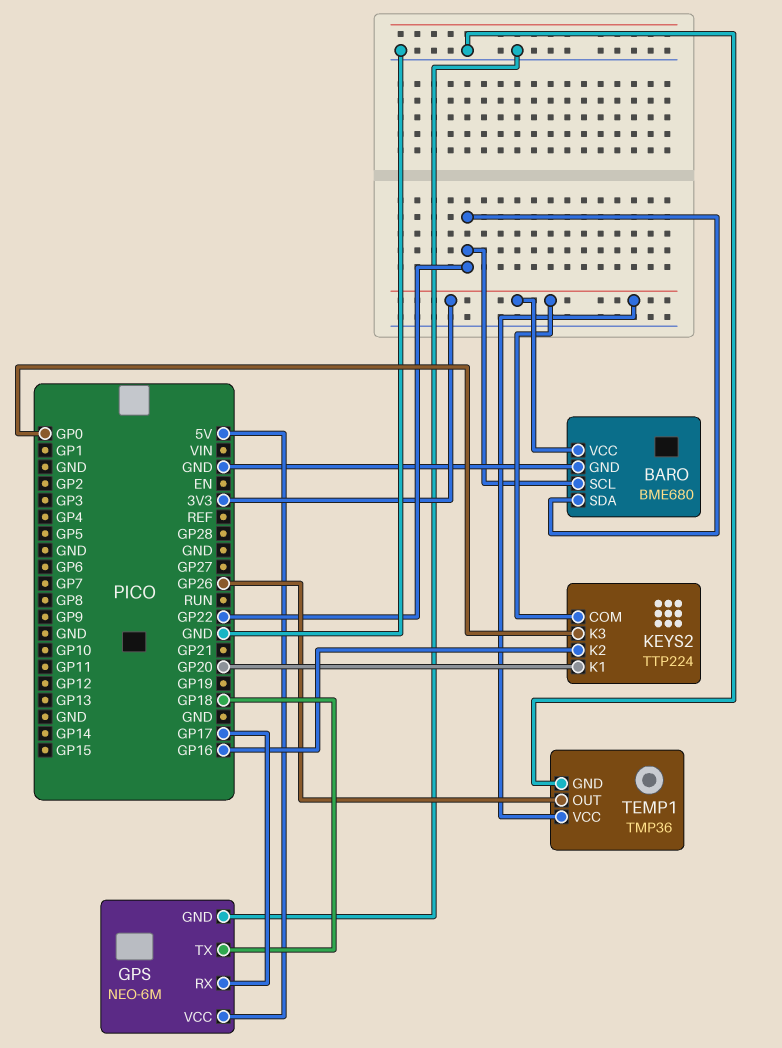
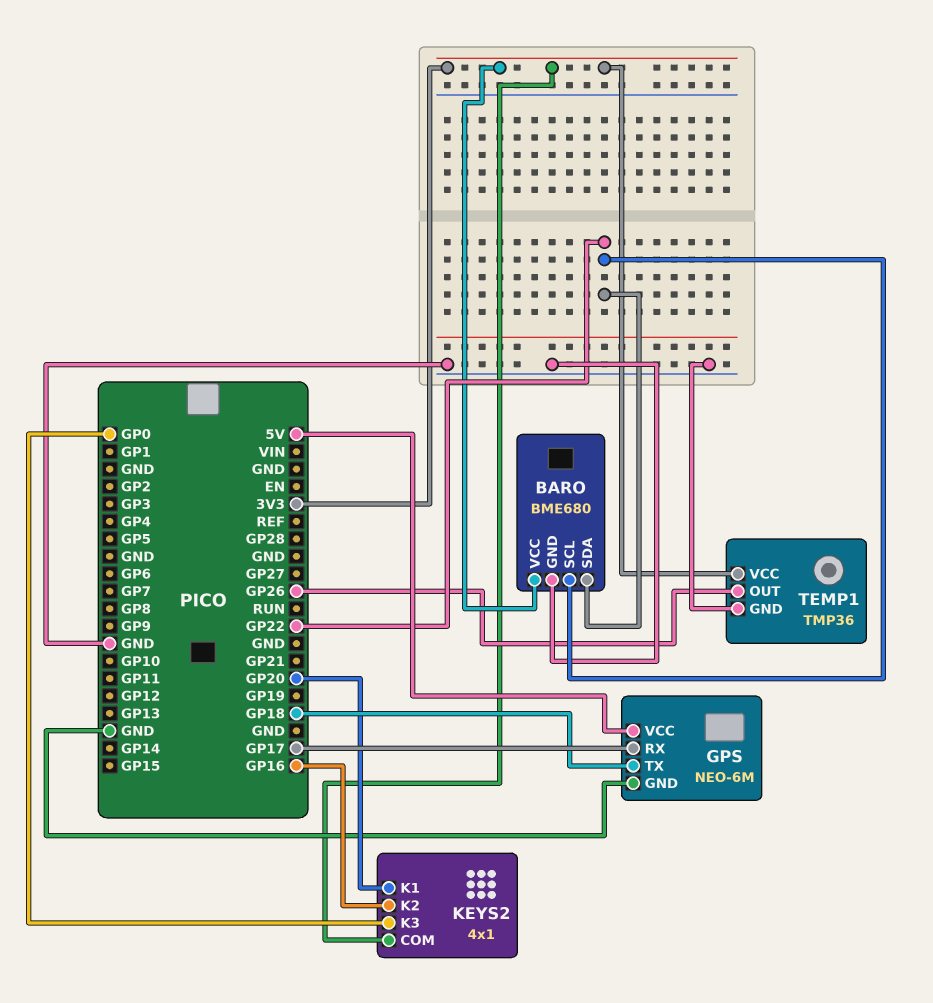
KEYS2: TTP224 -> 4x1

